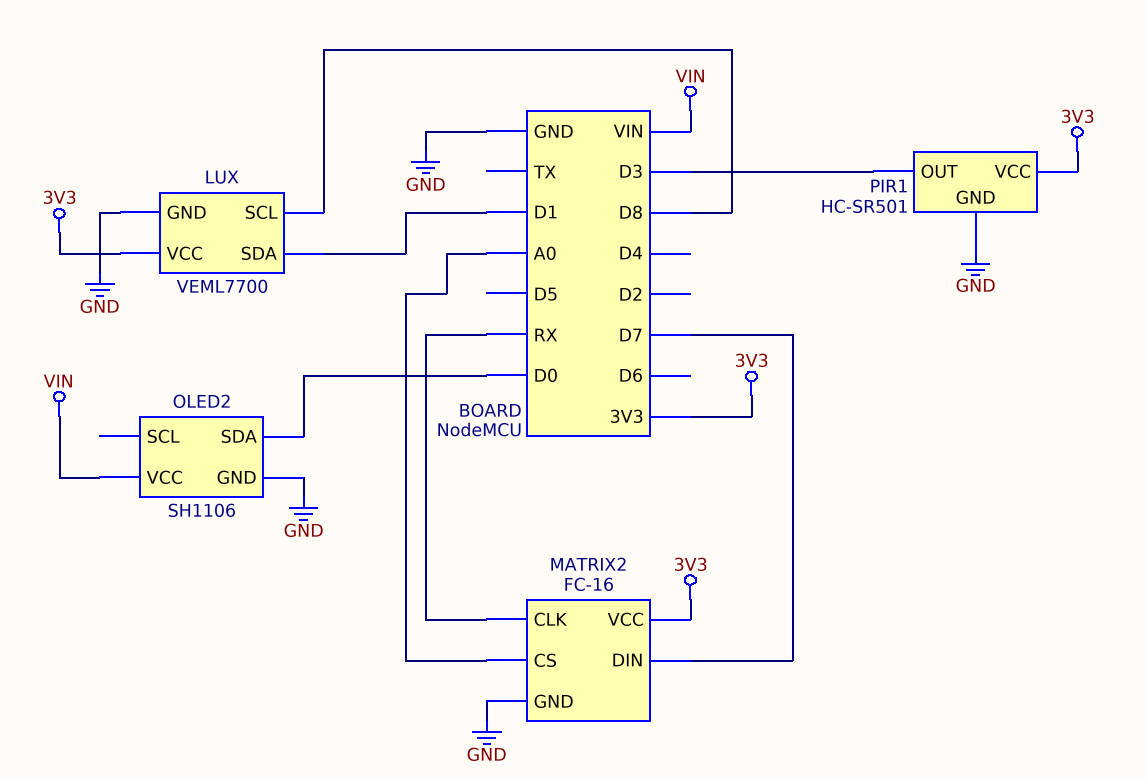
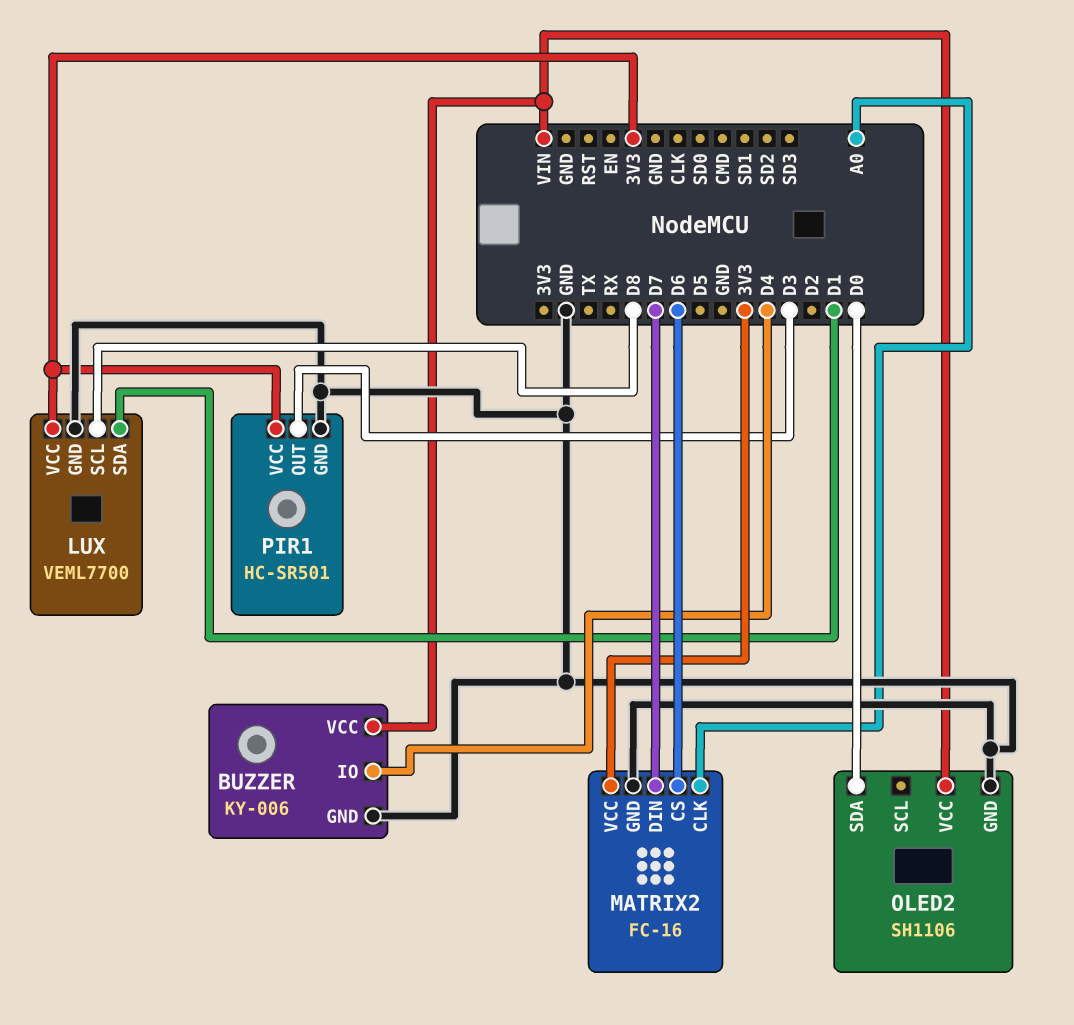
BUZZER: none -> KY-006
BUZZER pin GND: none -> GND
BUZZER pin IO: none -> D4
BUZZER pin VCC: none -> VIN
MATRIX2 pin CLK: RX -> A0
MATRIX2 pin CS: A0 -> D6

